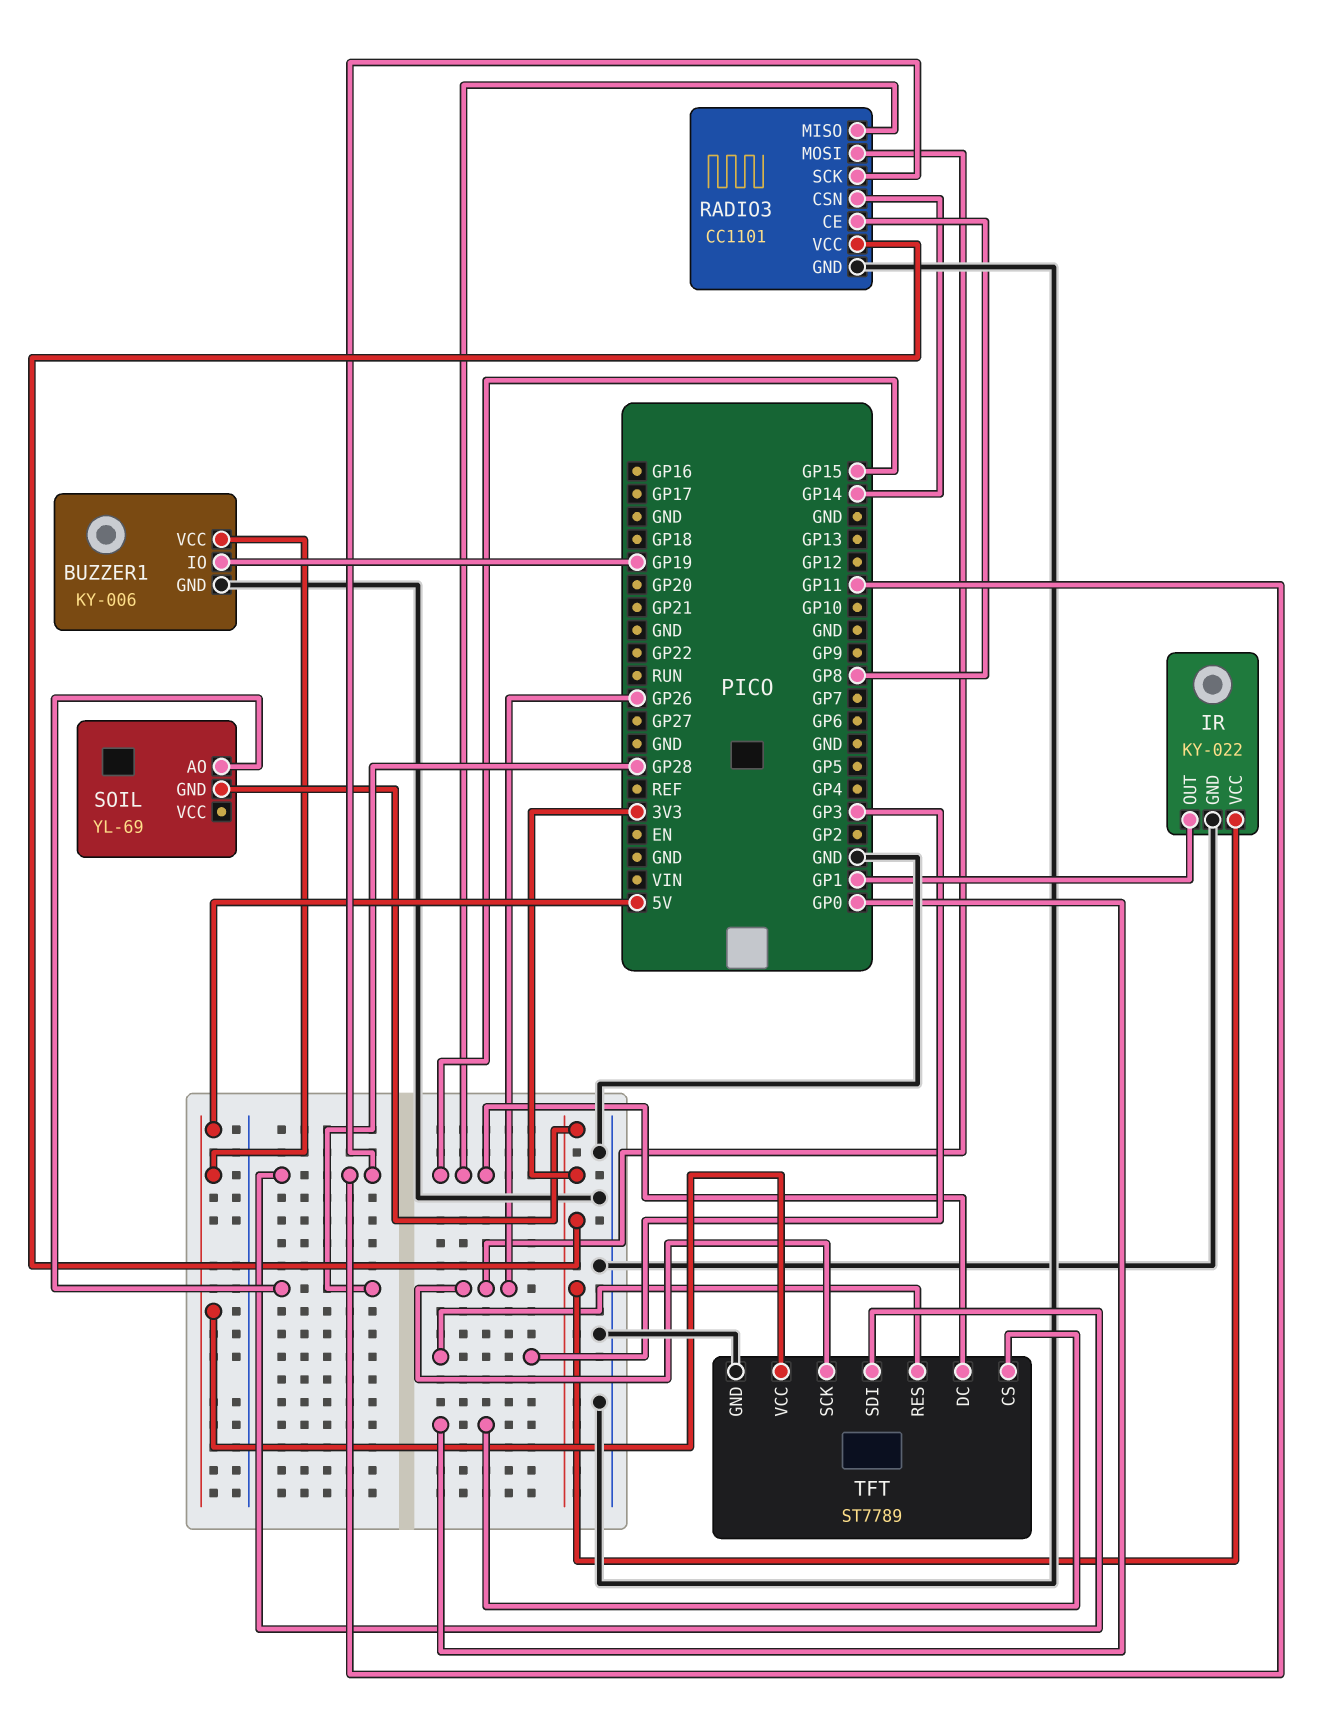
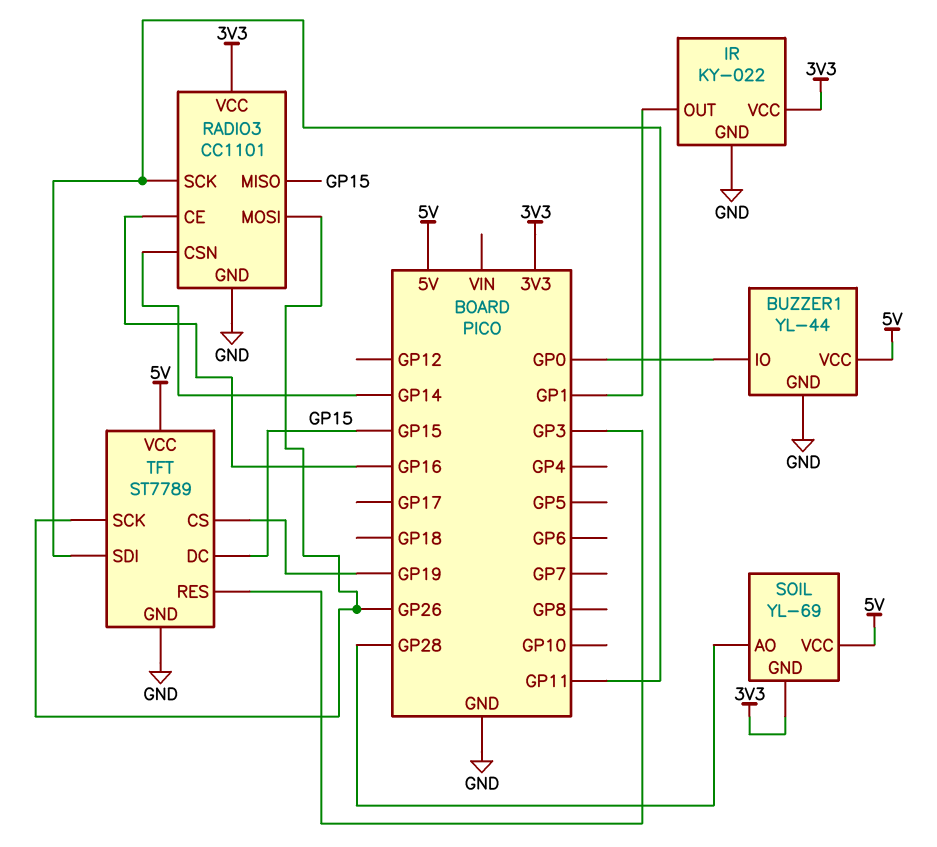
BUZZER1: KY-006 -> YL-44
BUZZER1 pin IO: GP19 -> GP0
RADIO3 pin CE: GP8 -> GP16
SOIL pin VCC: none -> 5V
TFT pin CS: GP0 -> GP19

